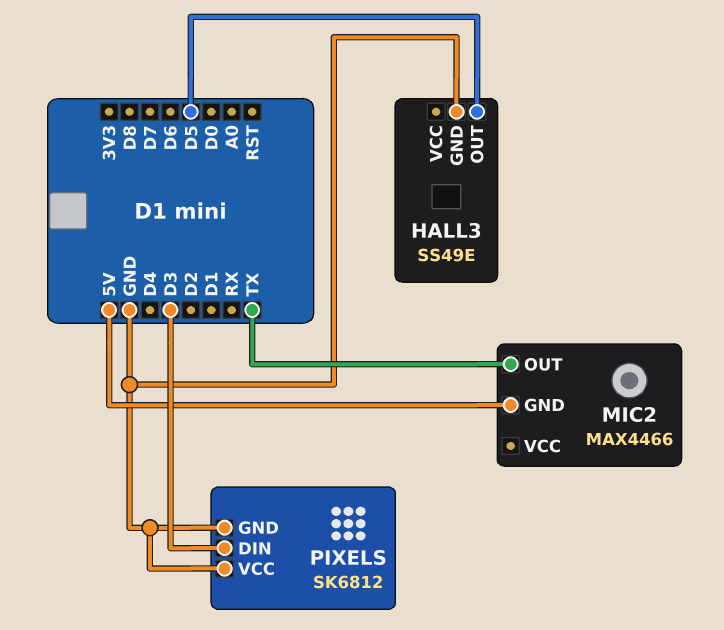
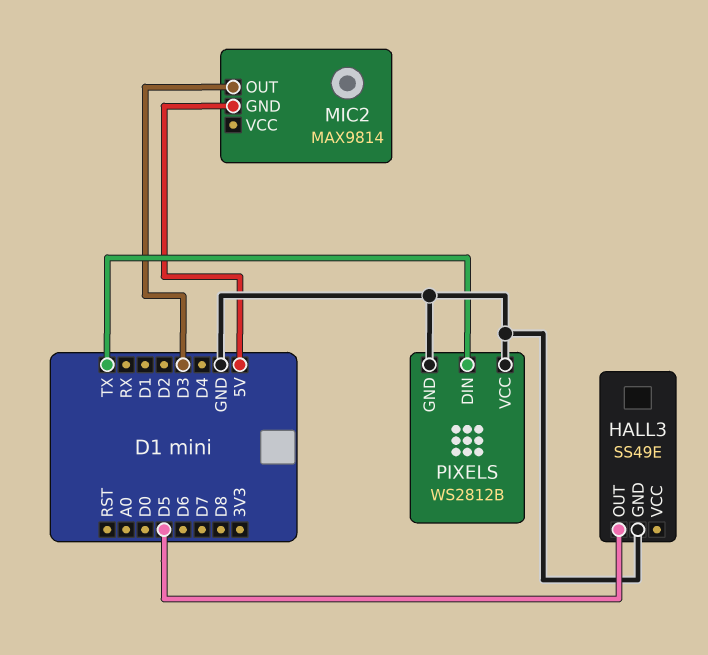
MIC2: MAX4466 -> MAX9814
MIC2 pin OUT: TX -> D3
PIXELS: SK6812 -> WS2812B
PIXELS pin DIN: D3 -> TX

